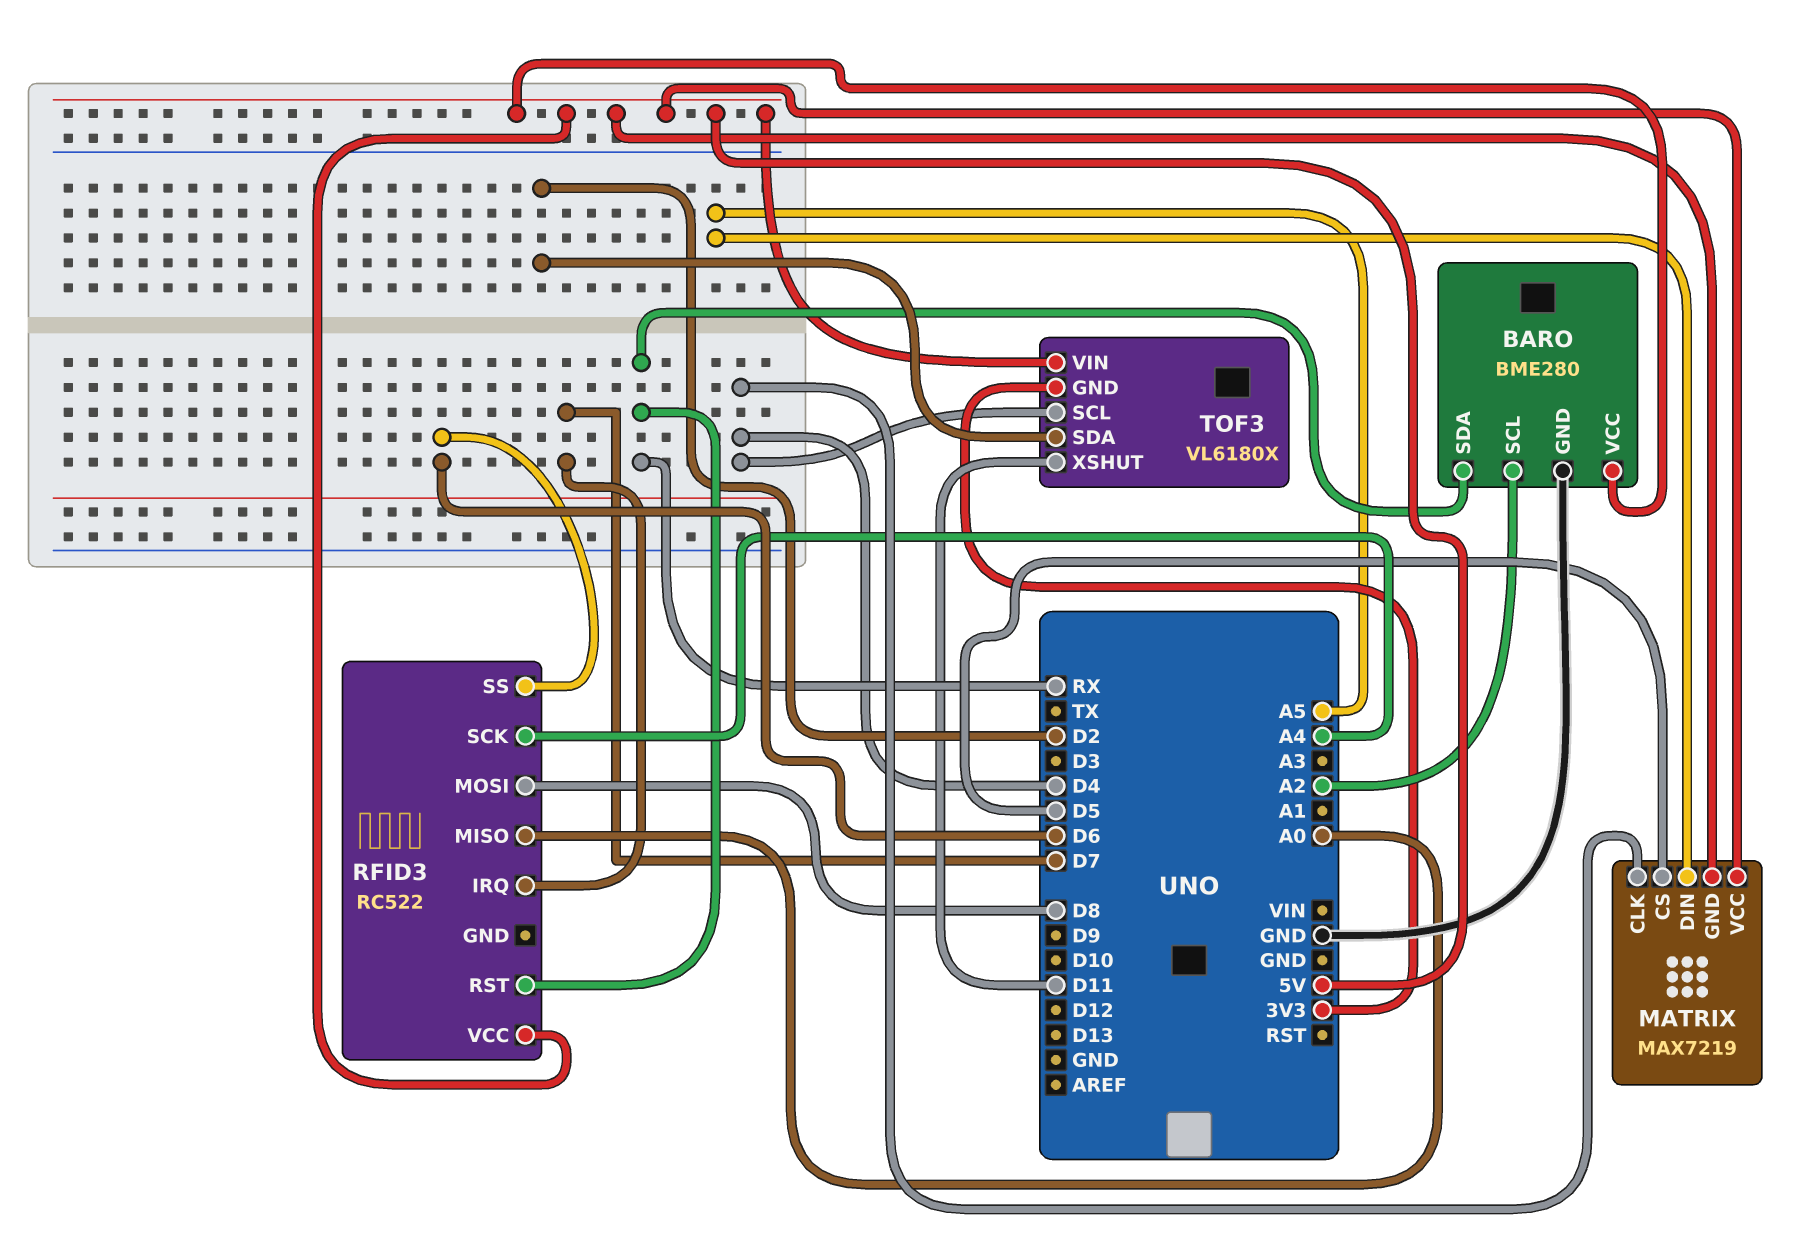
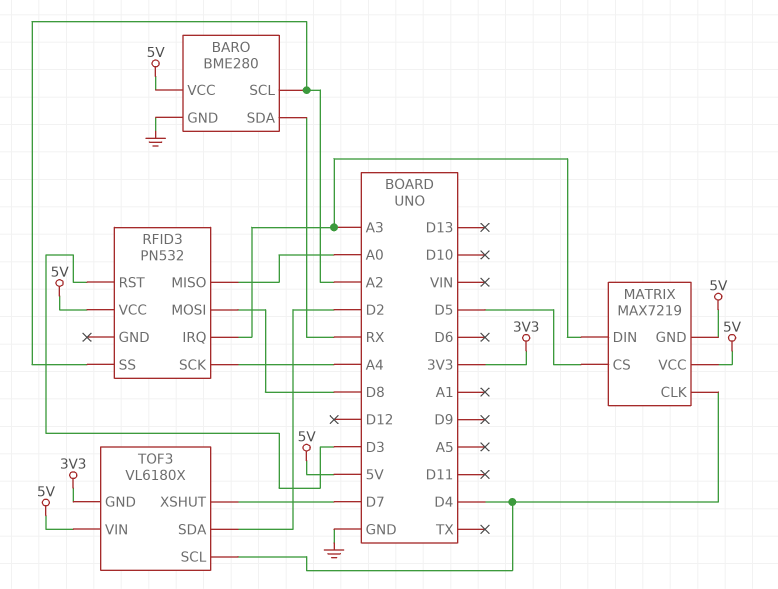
MATRIX pin DIN: A5 -> A3
RFID3: RC522 -> PN532
RFID3 pin IRQ: D7 -> A3
RFID3 pin RST: RX -> D3
RFID3 pin SS: D6 -> A2
TOF3 pin XSHUT: D11 -> D7

